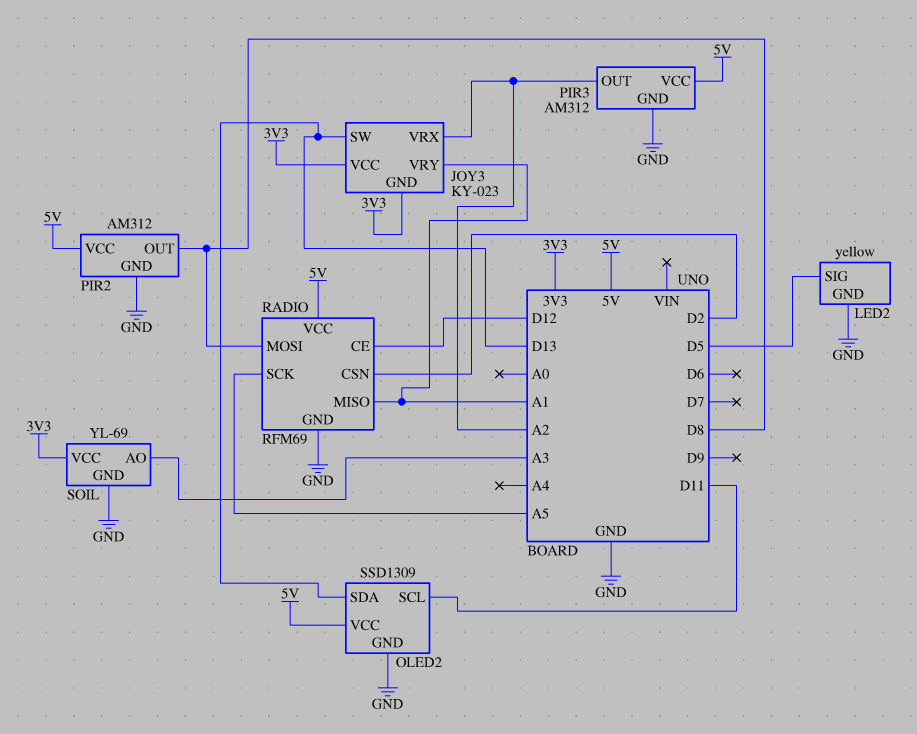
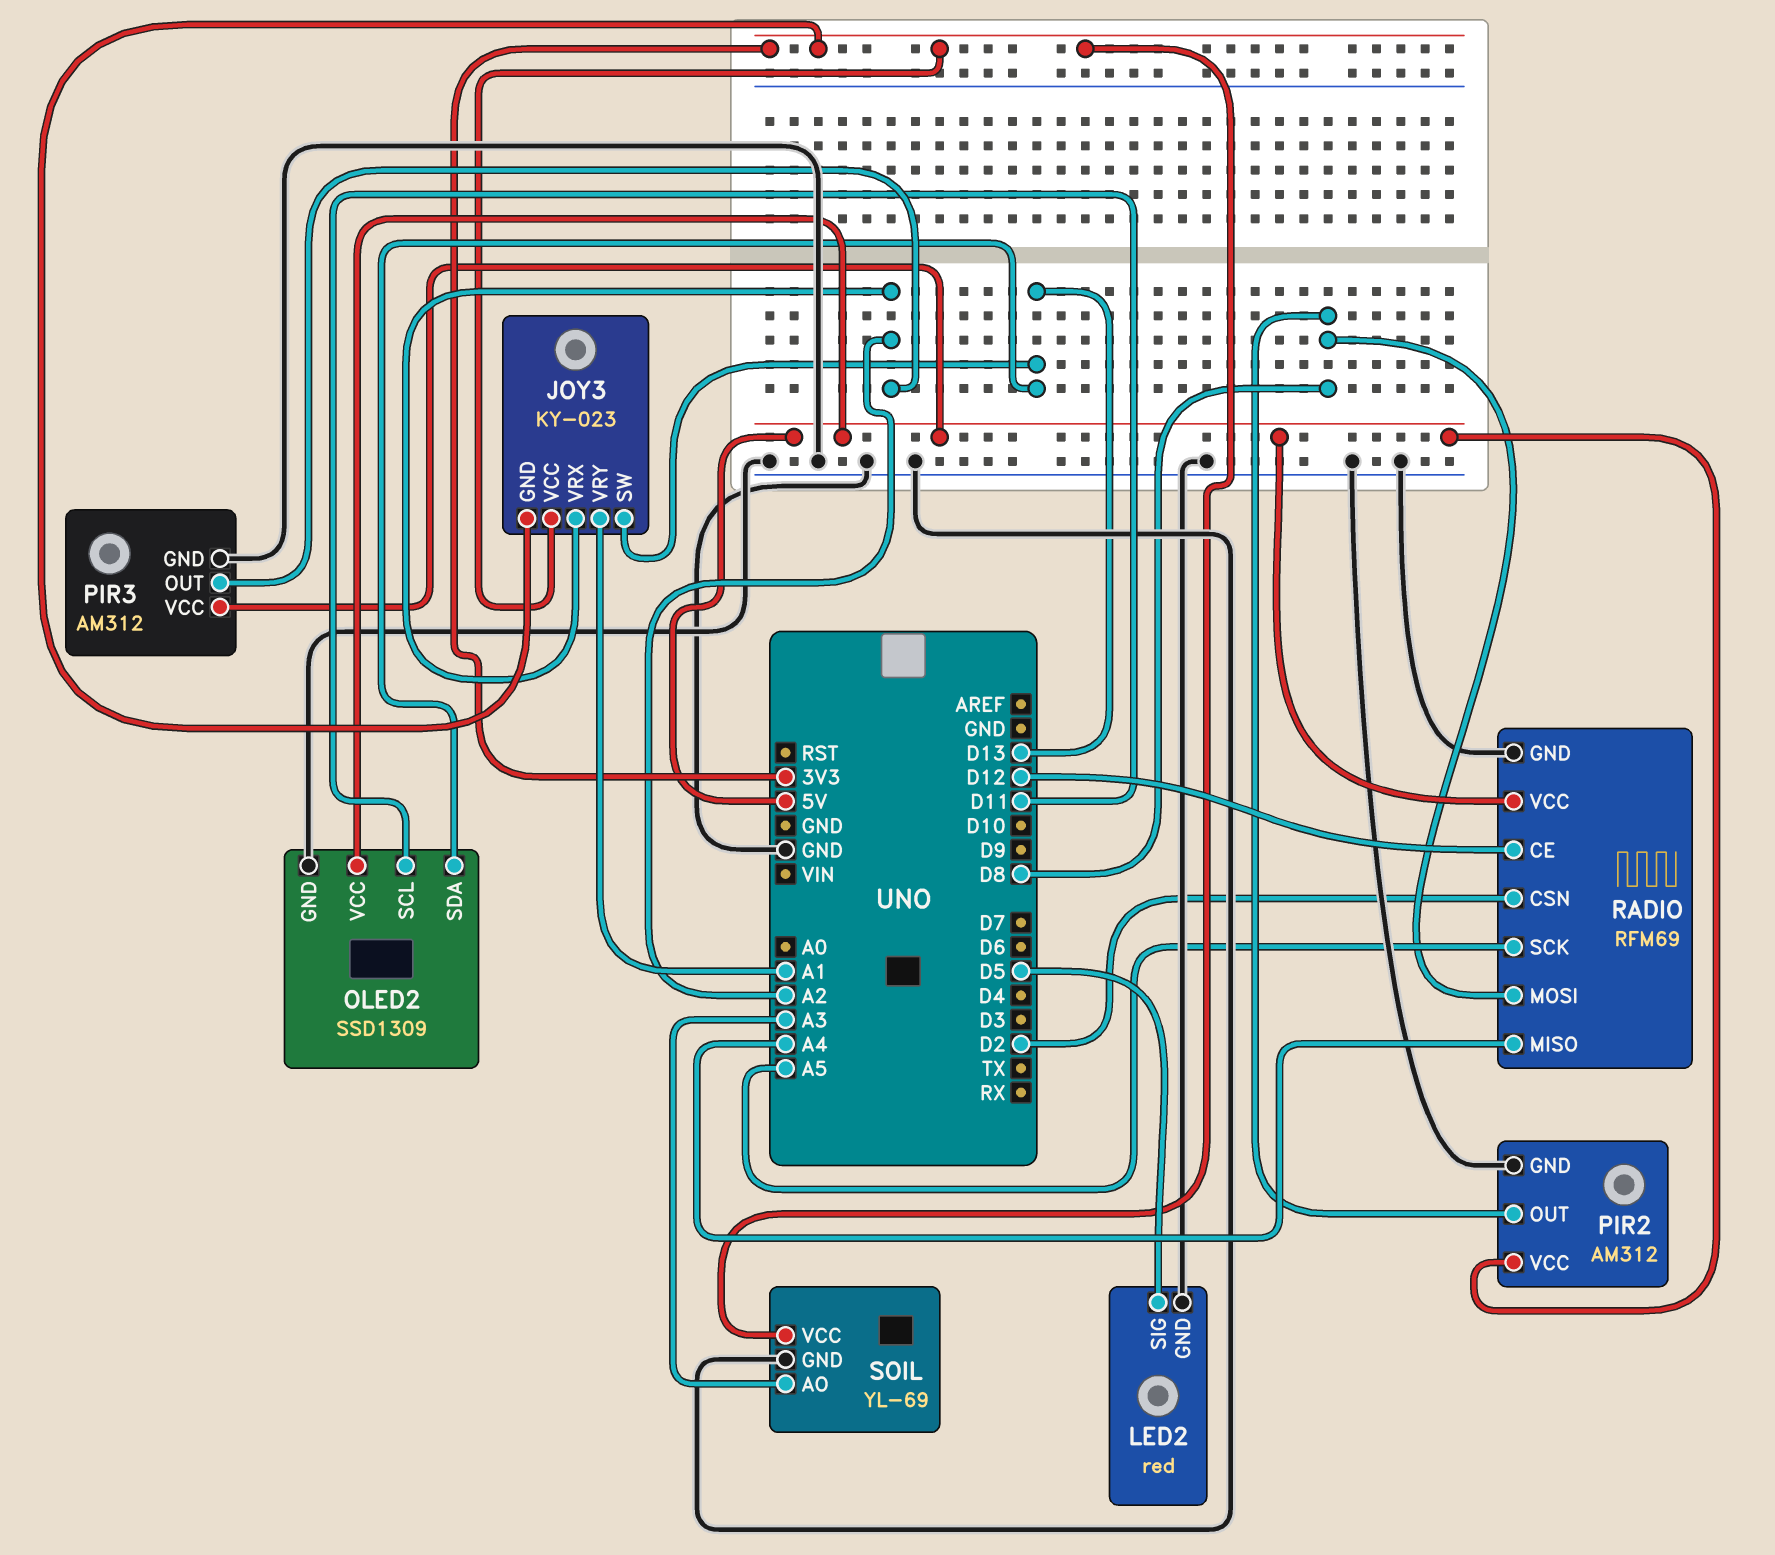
LED2: yellow -> red
RADIO pin MISO: A1 -> A4

